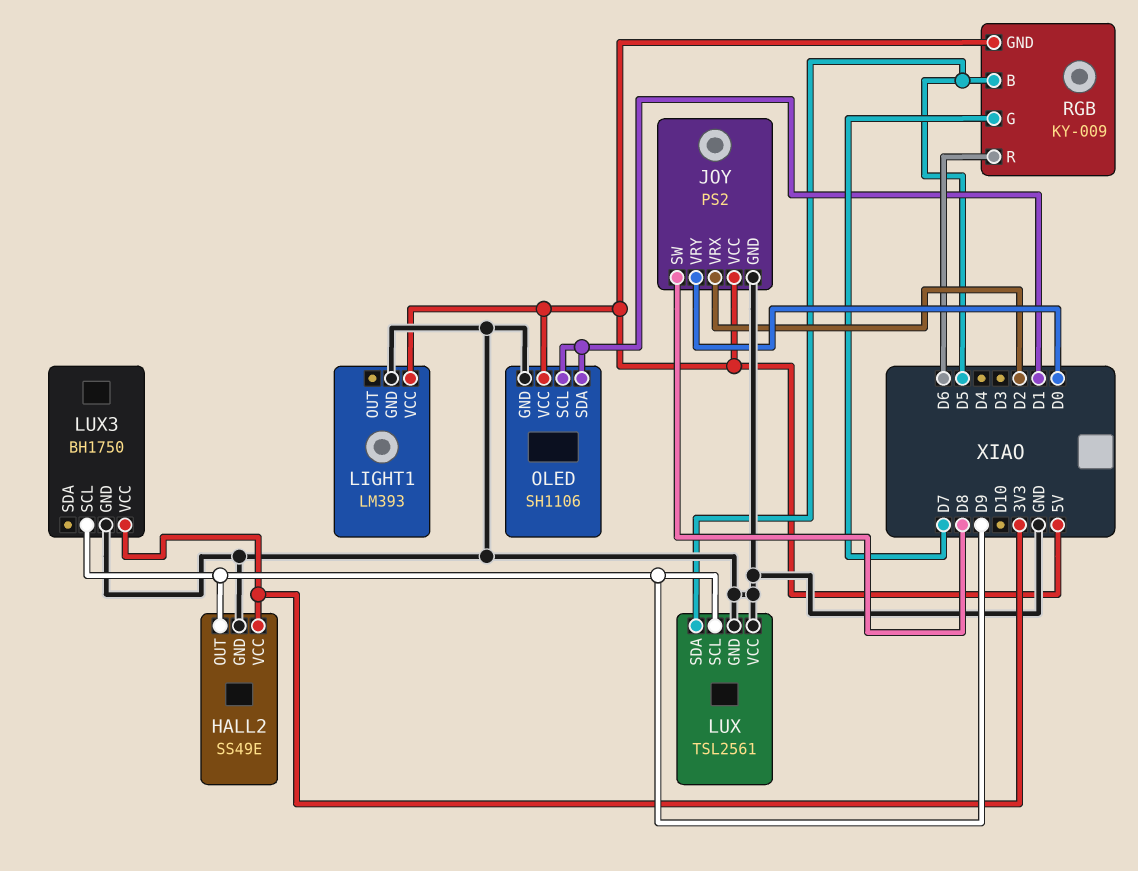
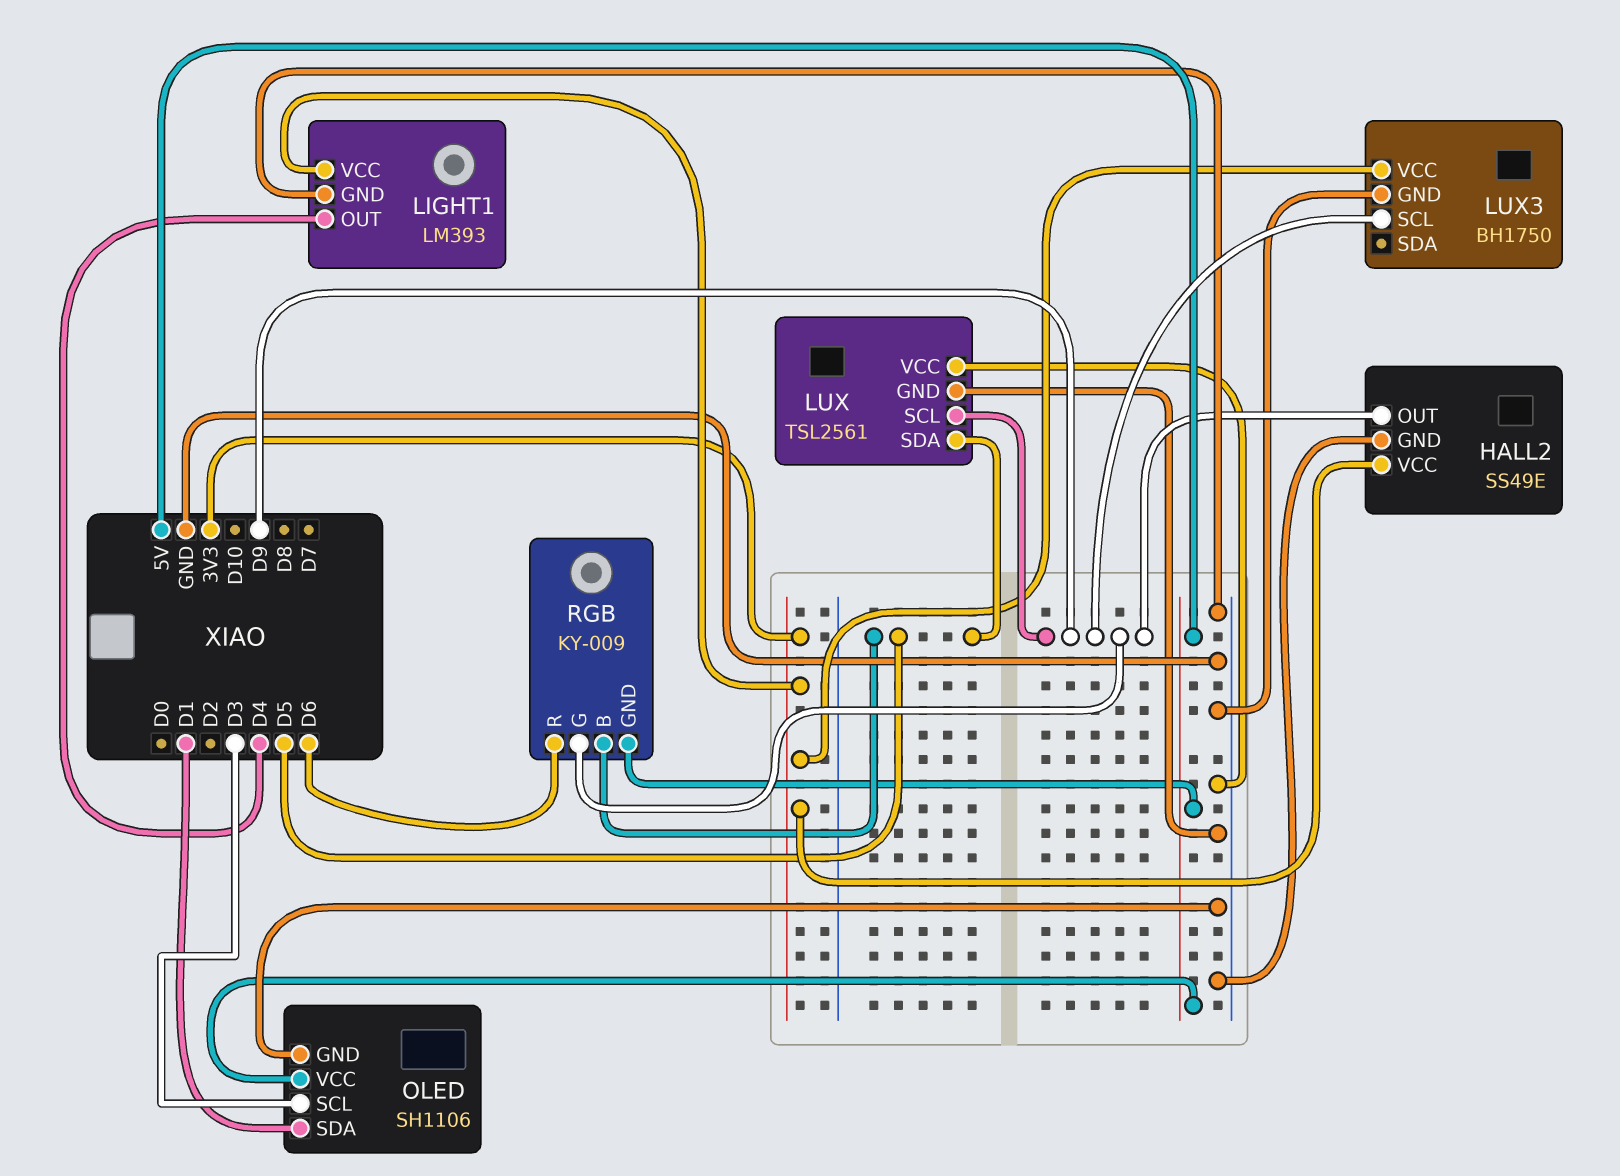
JOY: PS2 -> none
JOY pin GND: GND -> none
JOY pin SW: D8 -> none
JOY pin VCC: 5V -> none
JOY pin VRX: D2 -> none
JOY pin VRY: D0 -> none
LIGHT1 pin OUT: none -> D4
LIGHT1 pin VCC: 5V -> 3V3
OLED pin SCL: D1 -> D3
RGB pin G: D7 -> D9

